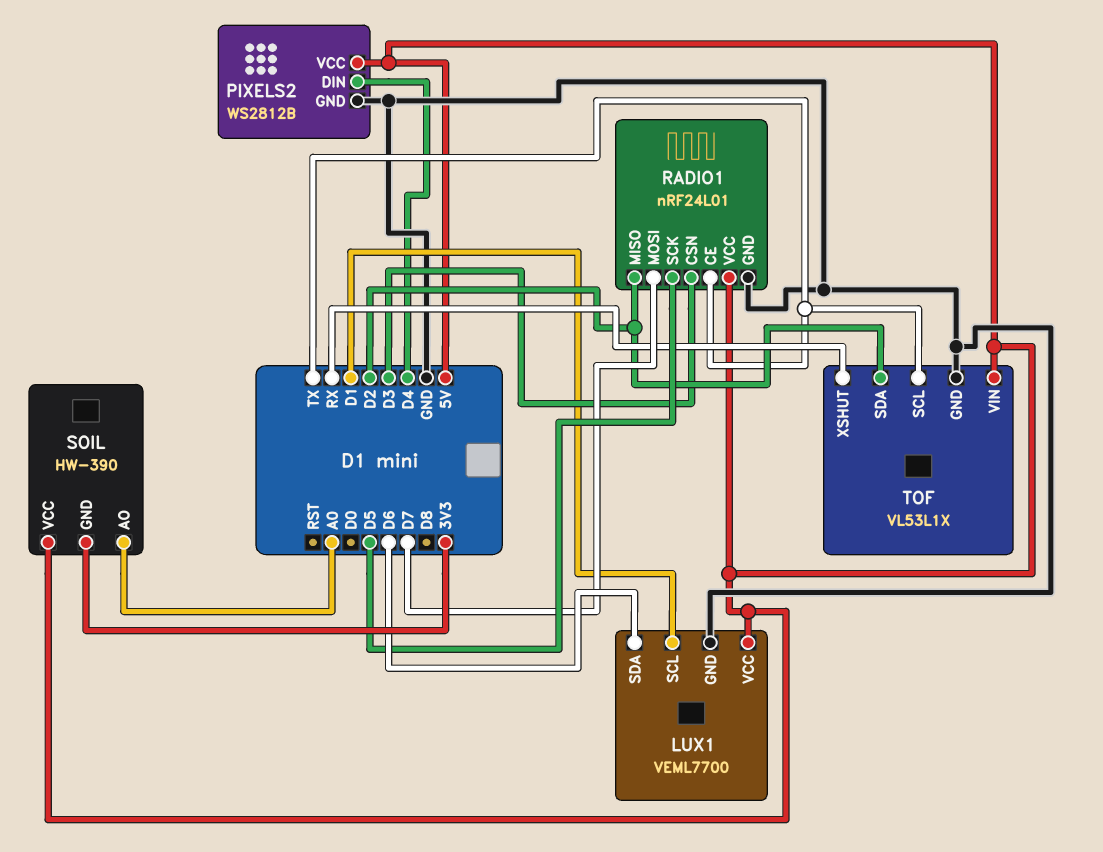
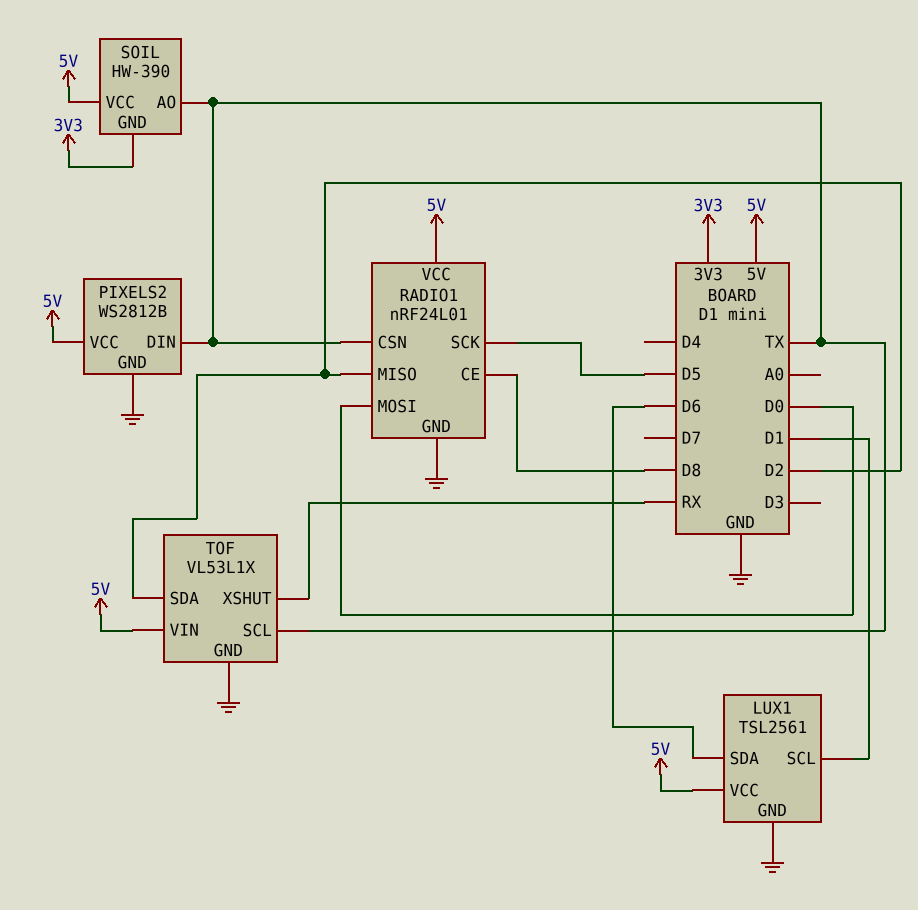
LUX1: VEML7700 -> TSL2561
PIXELS2 pin DIN: D4 -> TX
RADIO1 pin CE: TX -> D8
RADIO1 pin CSN: D3 -> TX
RADIO1 pin MOSI: D7 -> D0
SOIL pin AO: A0 -> TX

